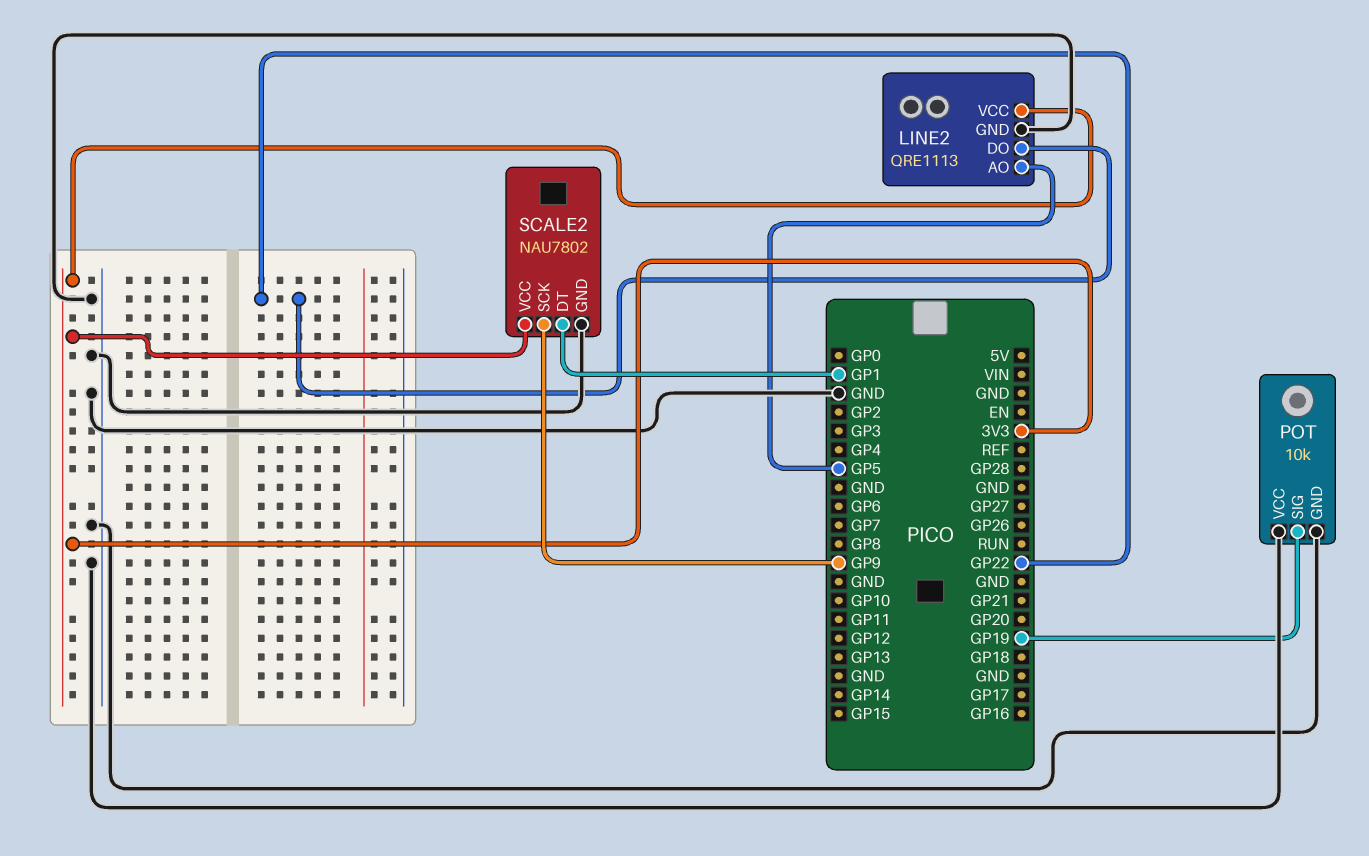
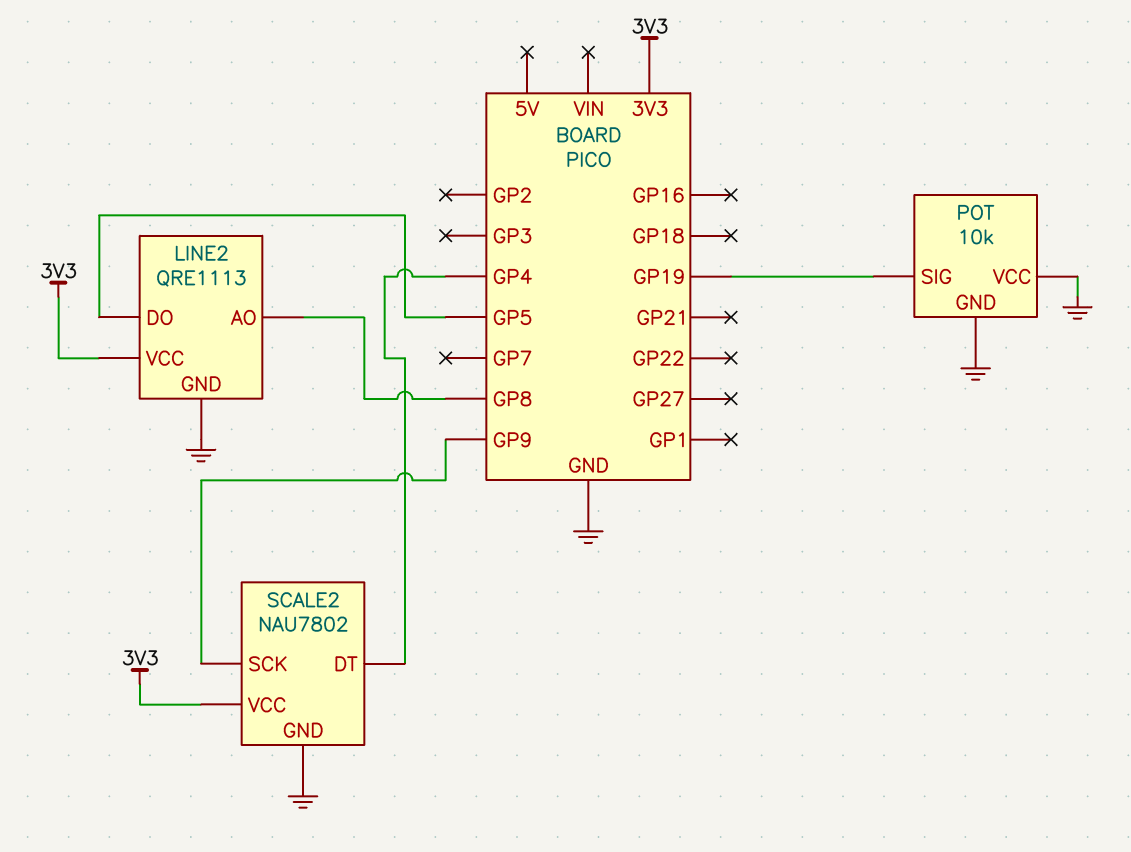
LINE2 pin AO: GP5 -> GP8
LINE2 pin DO: GP22 -> GP5
SCALE2 pin DT: GP1 -> GP4

